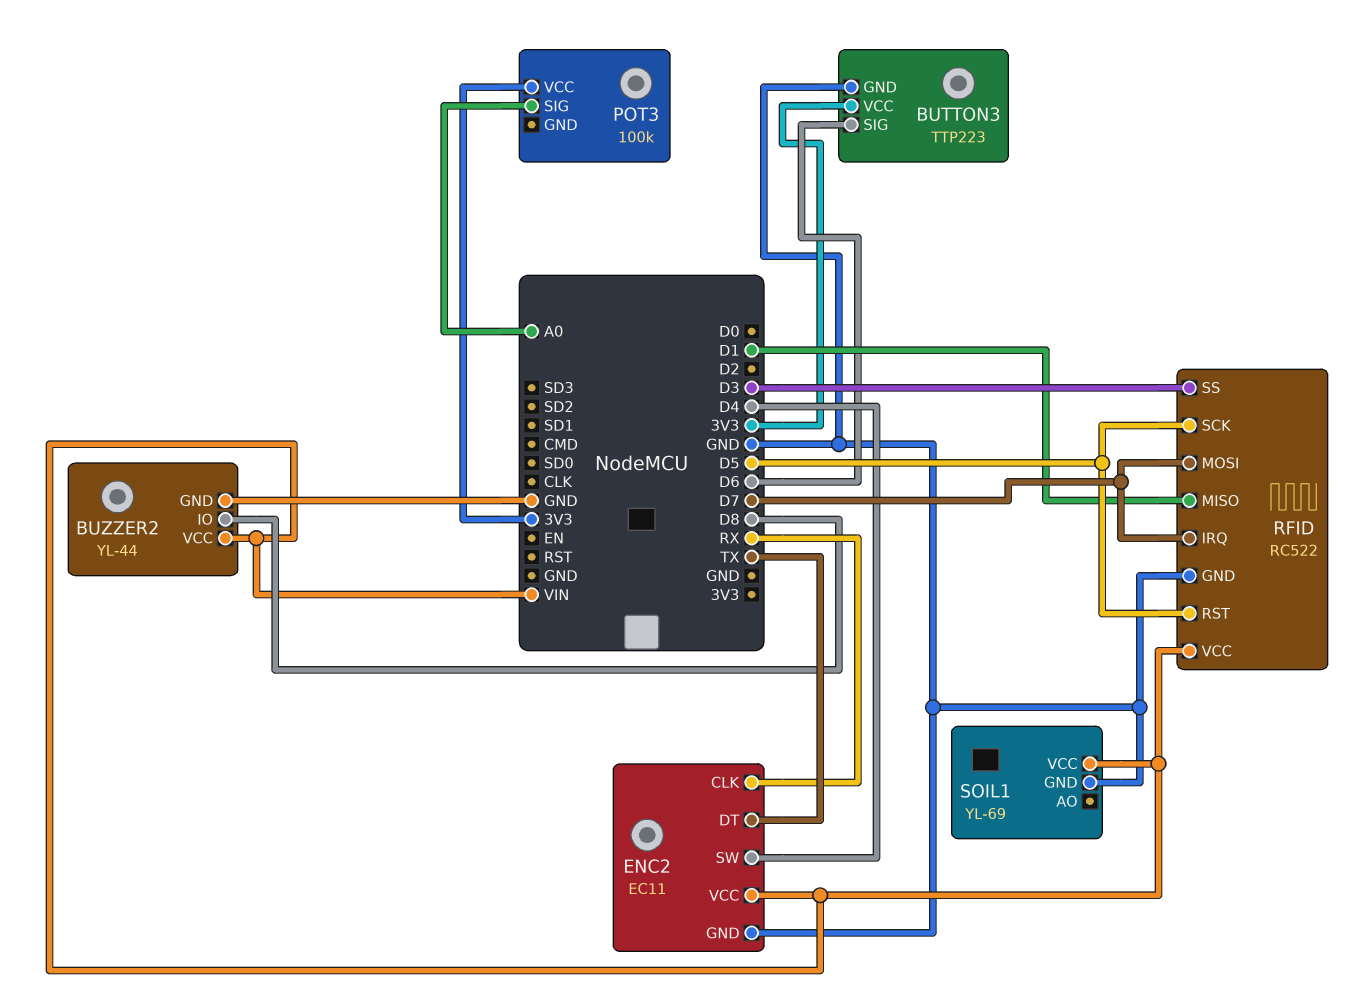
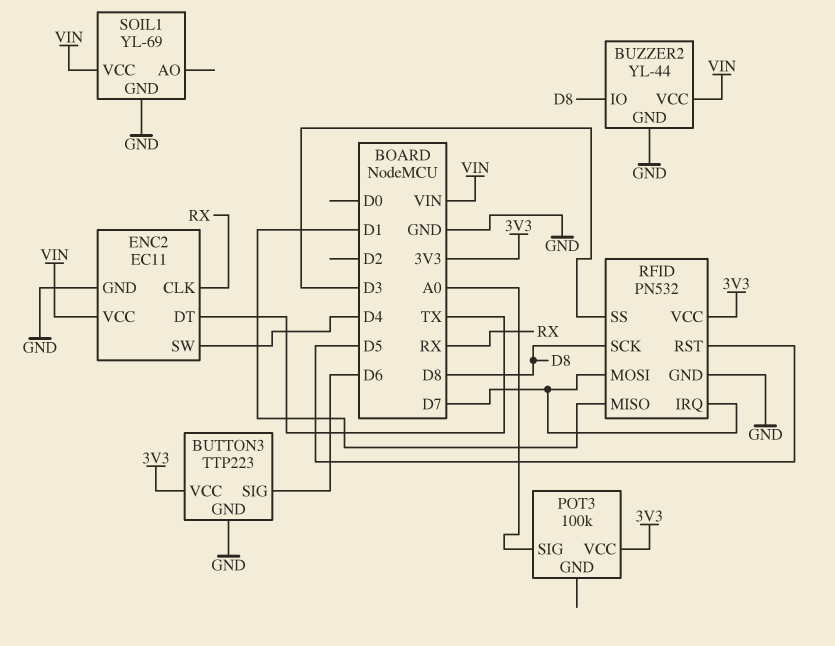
RFID: RC522 -> PN532
RFID pin SCK: D5 -> D8
RFID pin VCC: VIN -> 3V3

